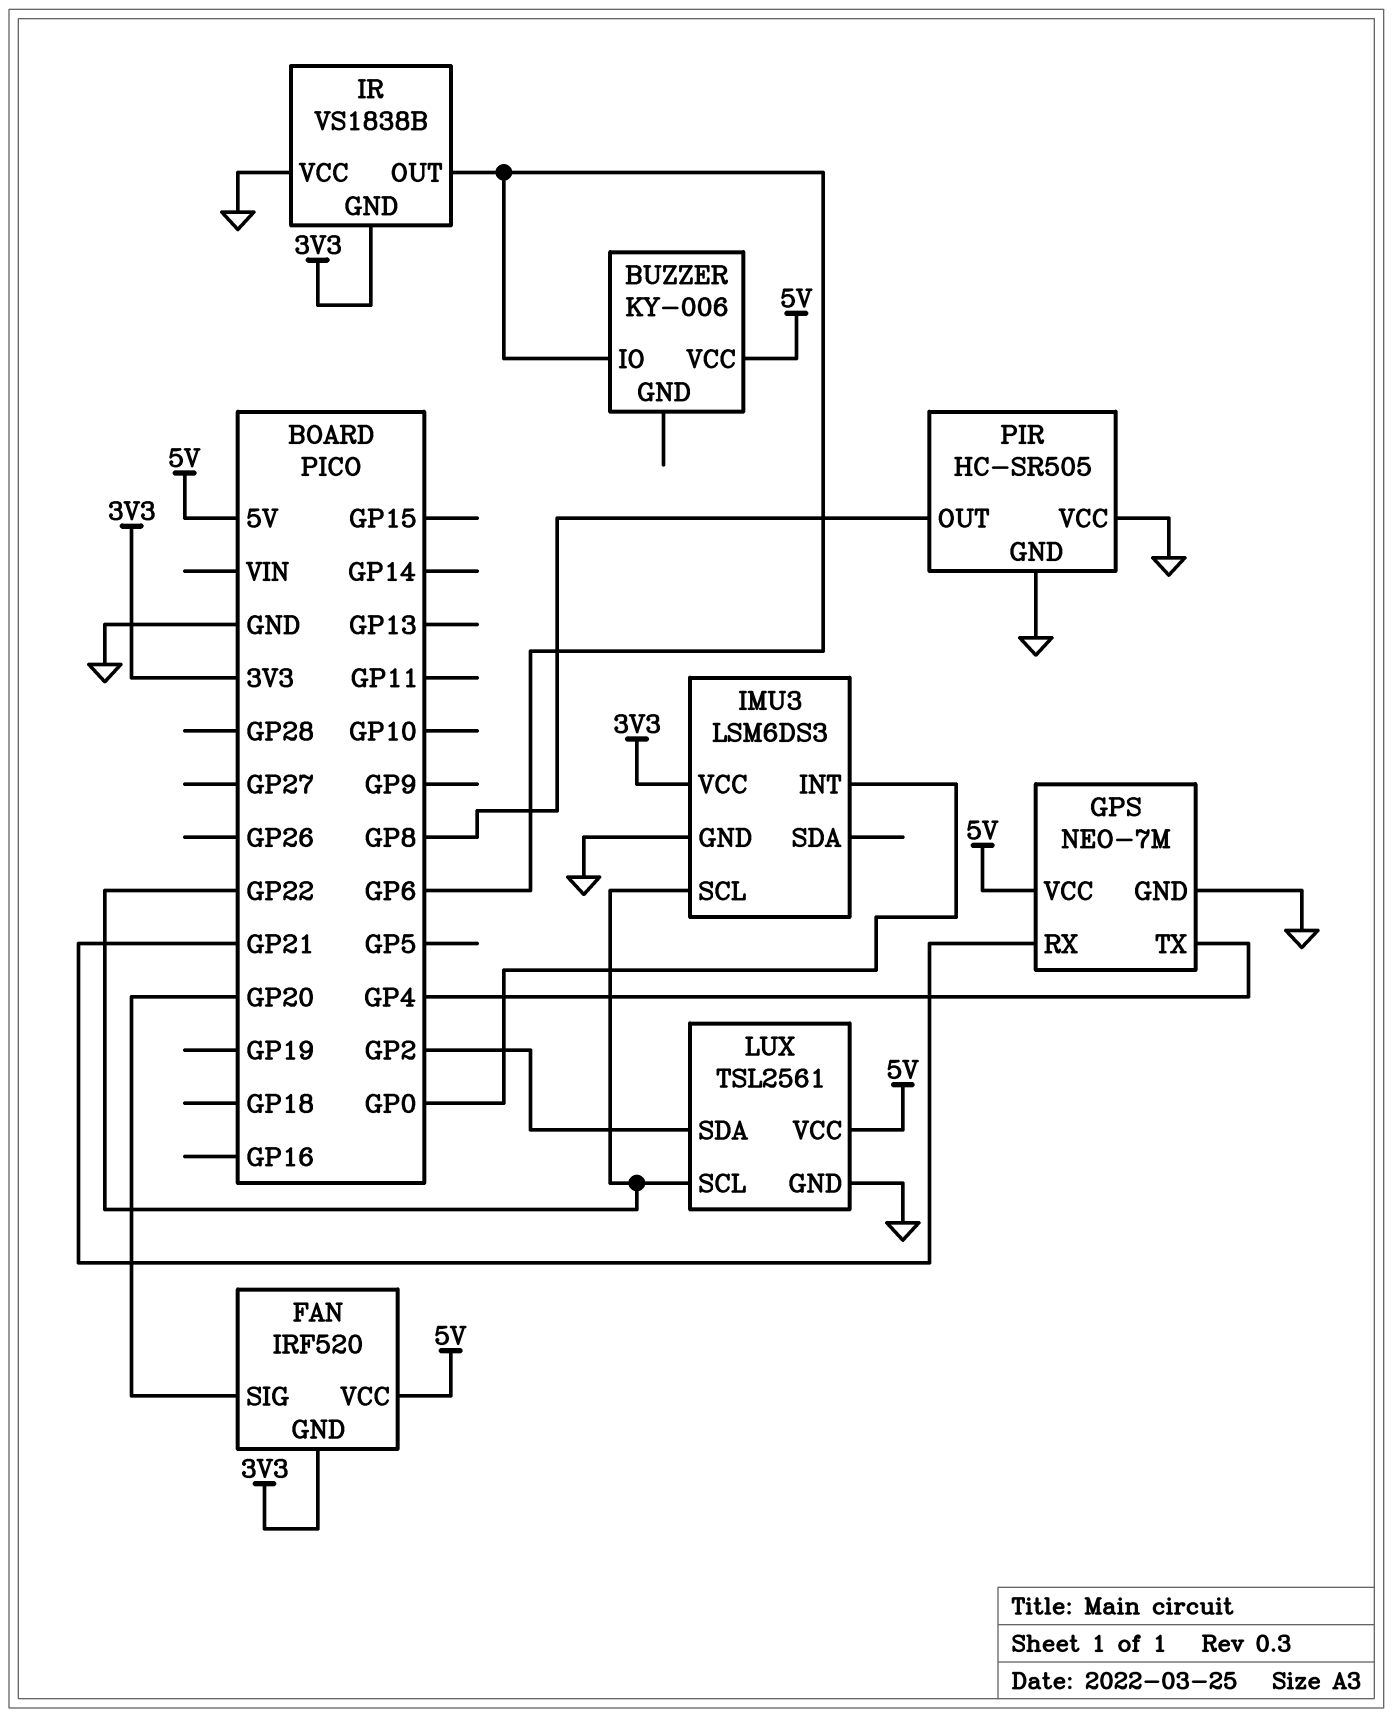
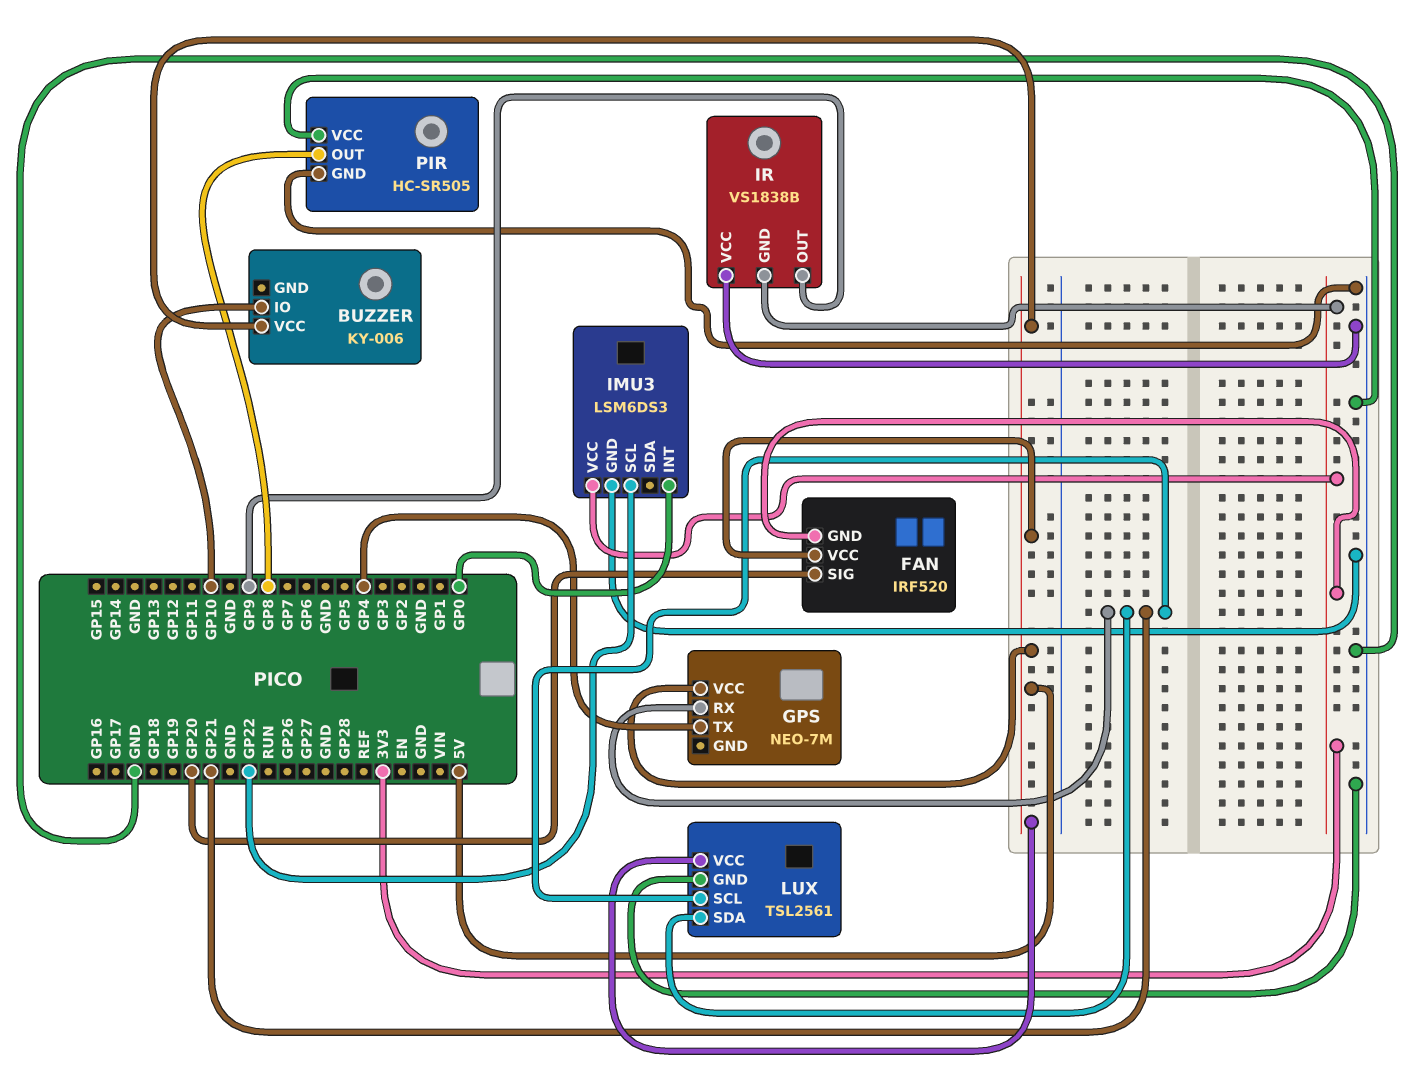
BUZZER pin IO: GP6 -> GP10
GPS pin GND: GND -> none
IR pin OUT: GP6 -> GP9
LUX pin SCL: GP22 -> GP21
LUX pin SDA: GP2 -> GP21

